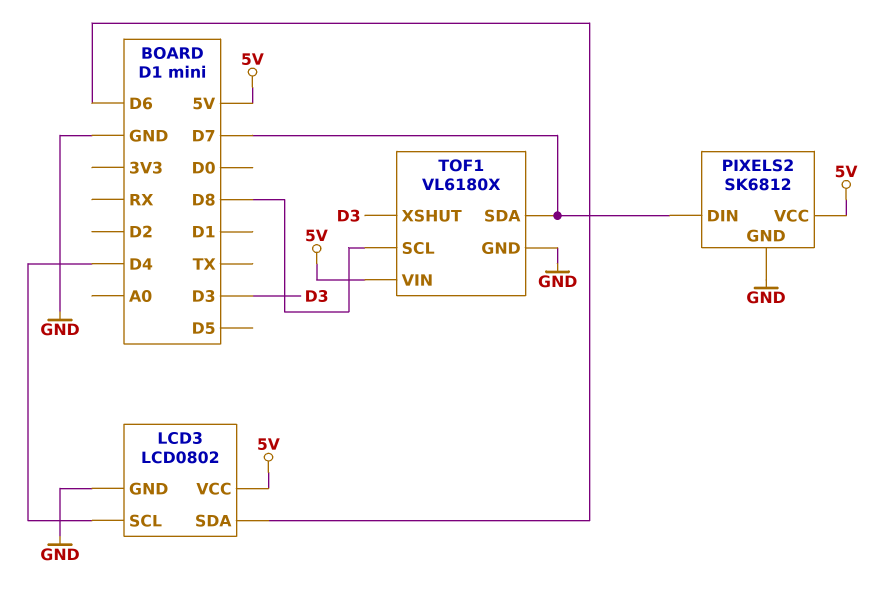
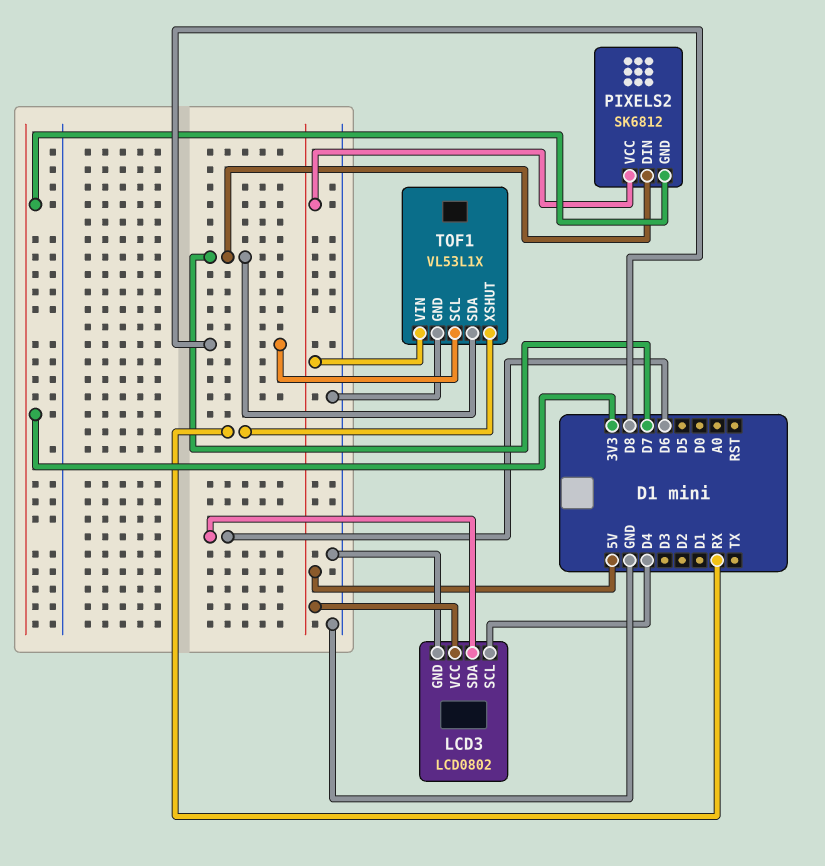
PIXELS2 pin GND: GND -> 3V3
TOF1: VL6180X -> VL53L1X
TOF1 pin XSHUT: D3 -> RX

